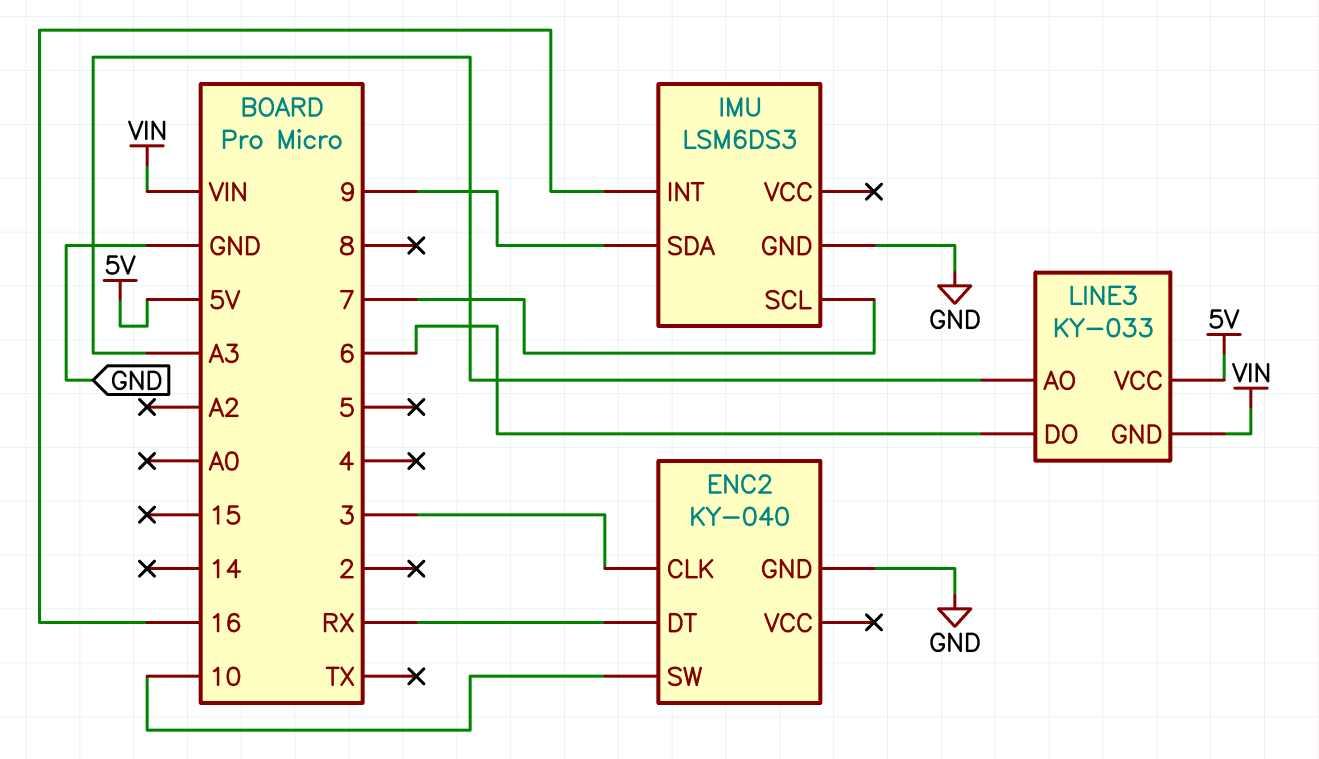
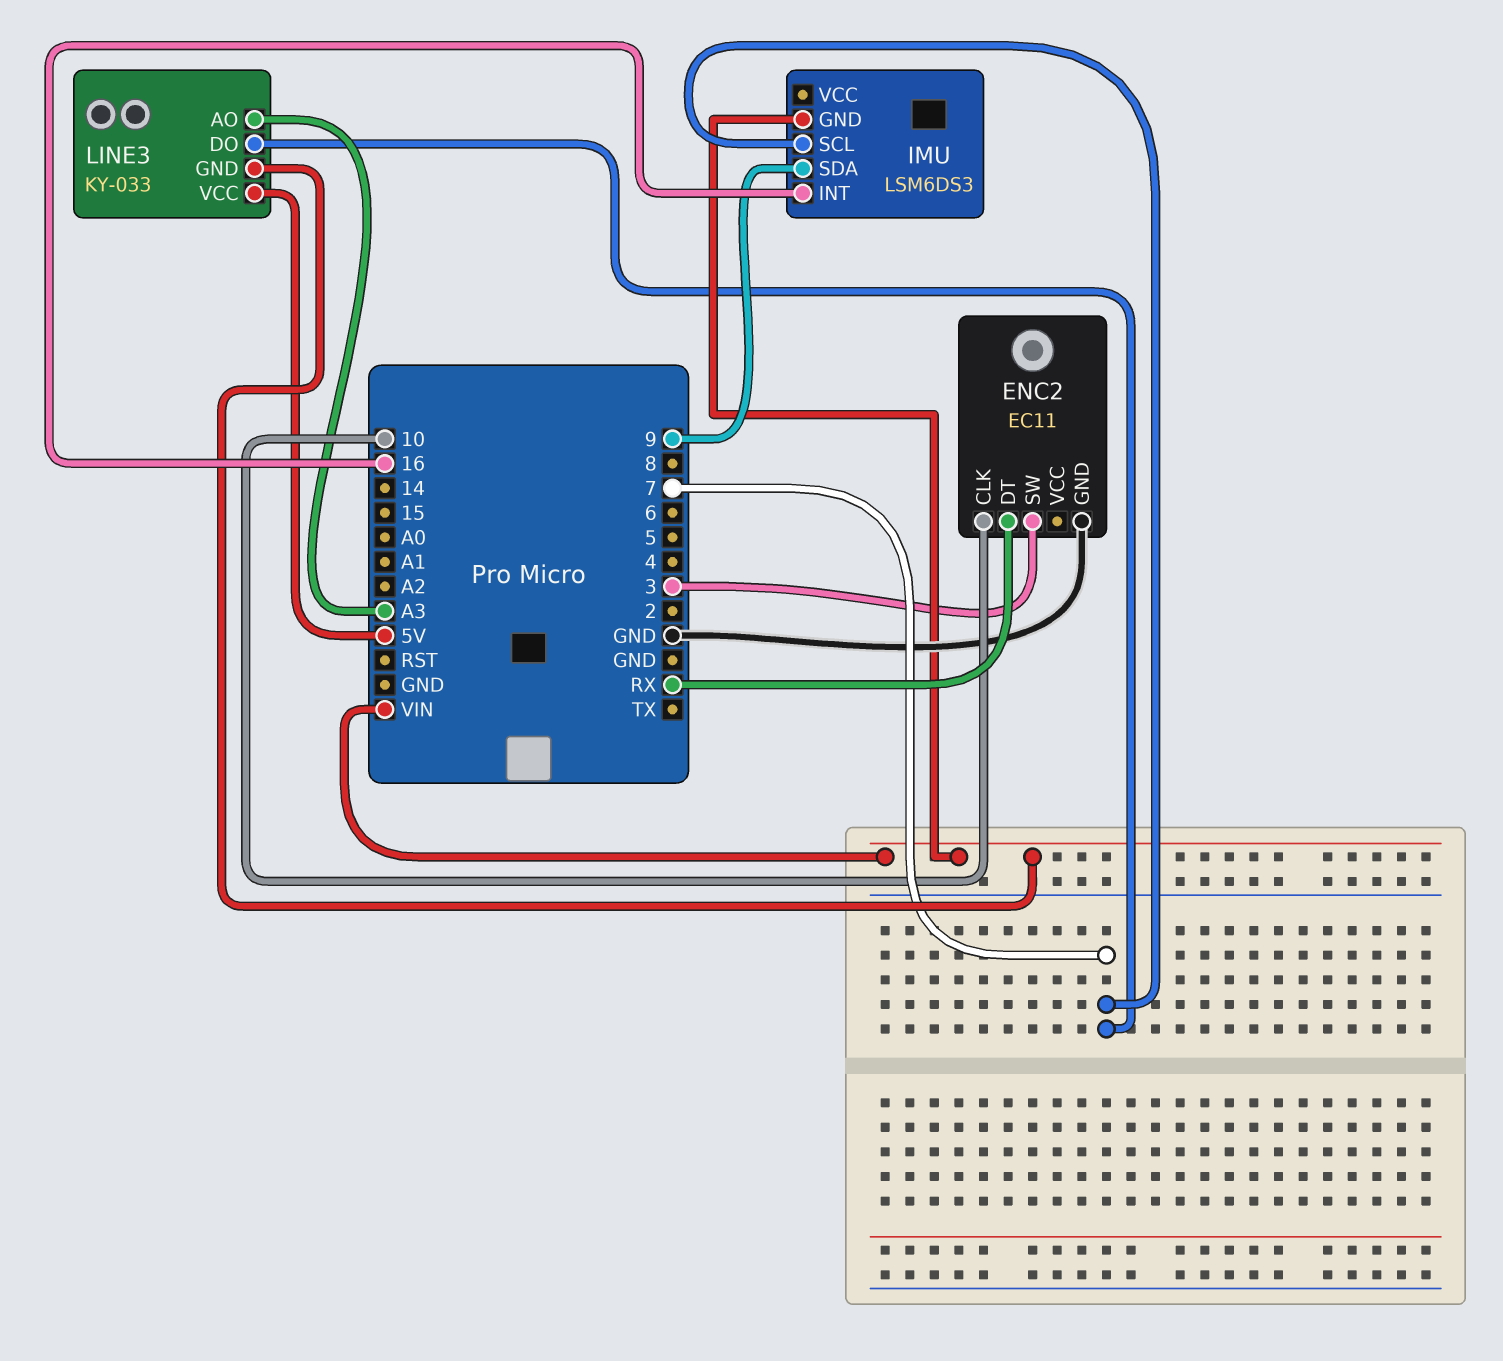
ENC2: KY-040 -> EC11
ENC2 pin CLK: 3 -> 10
ENC2 pin SW: 10 -> 3
IMU pin GND: GND -> VIN
LINE3 pin DO: 6 -> 7

